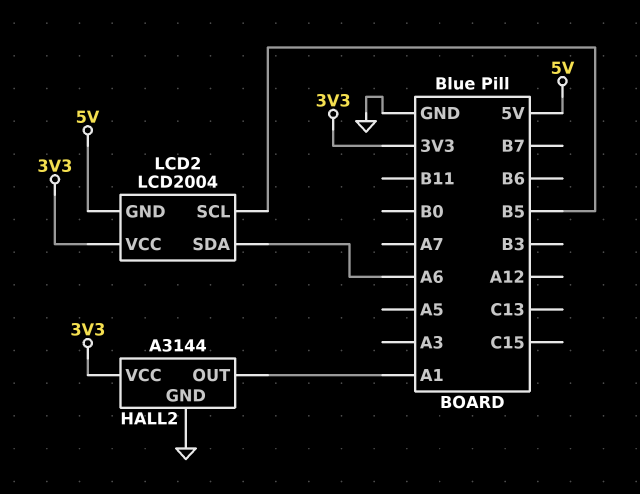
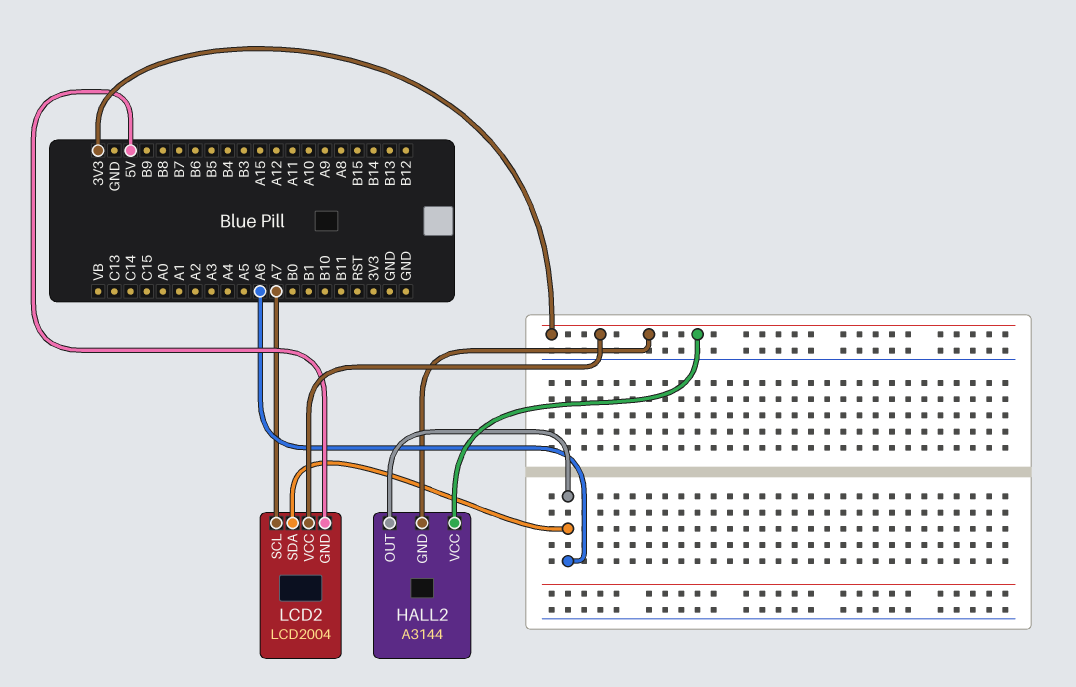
HALL2 pin GND: GND -> 3V3
HALL2 pin OUT: A1 -> A6
LCD2 pin SCL: B5 -> A7

